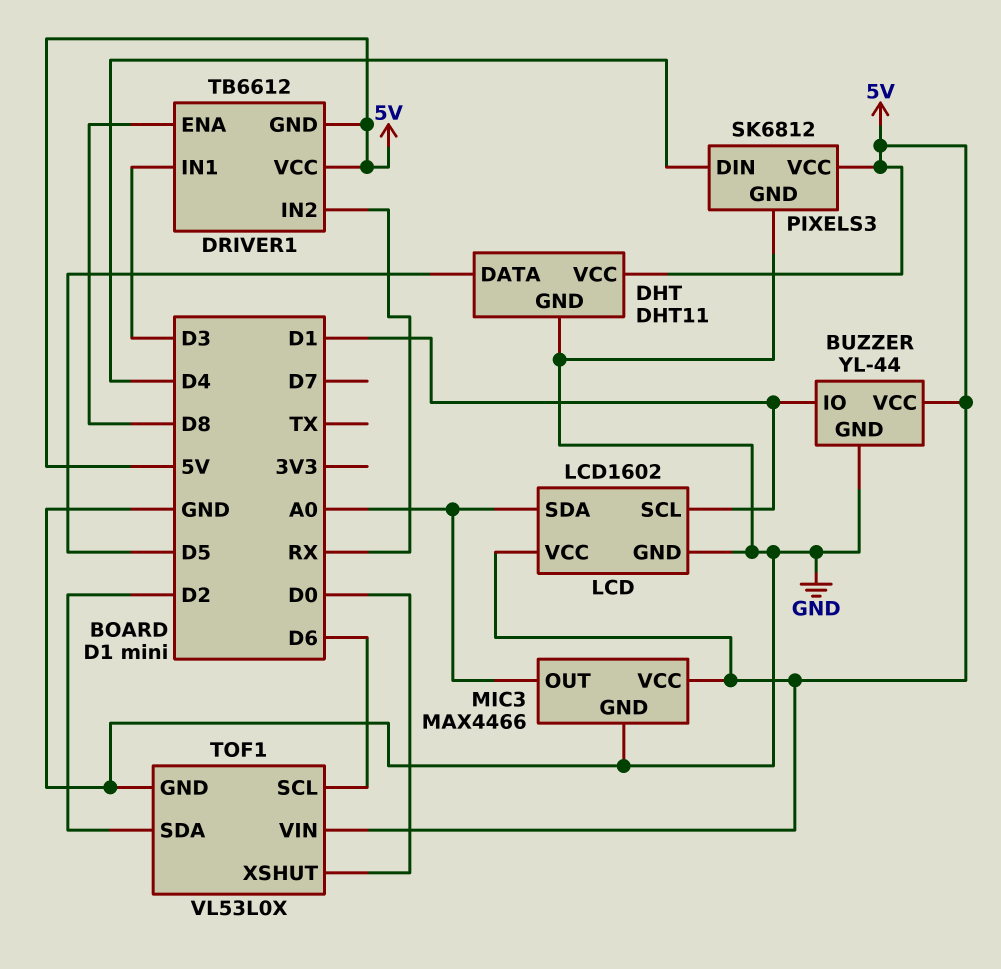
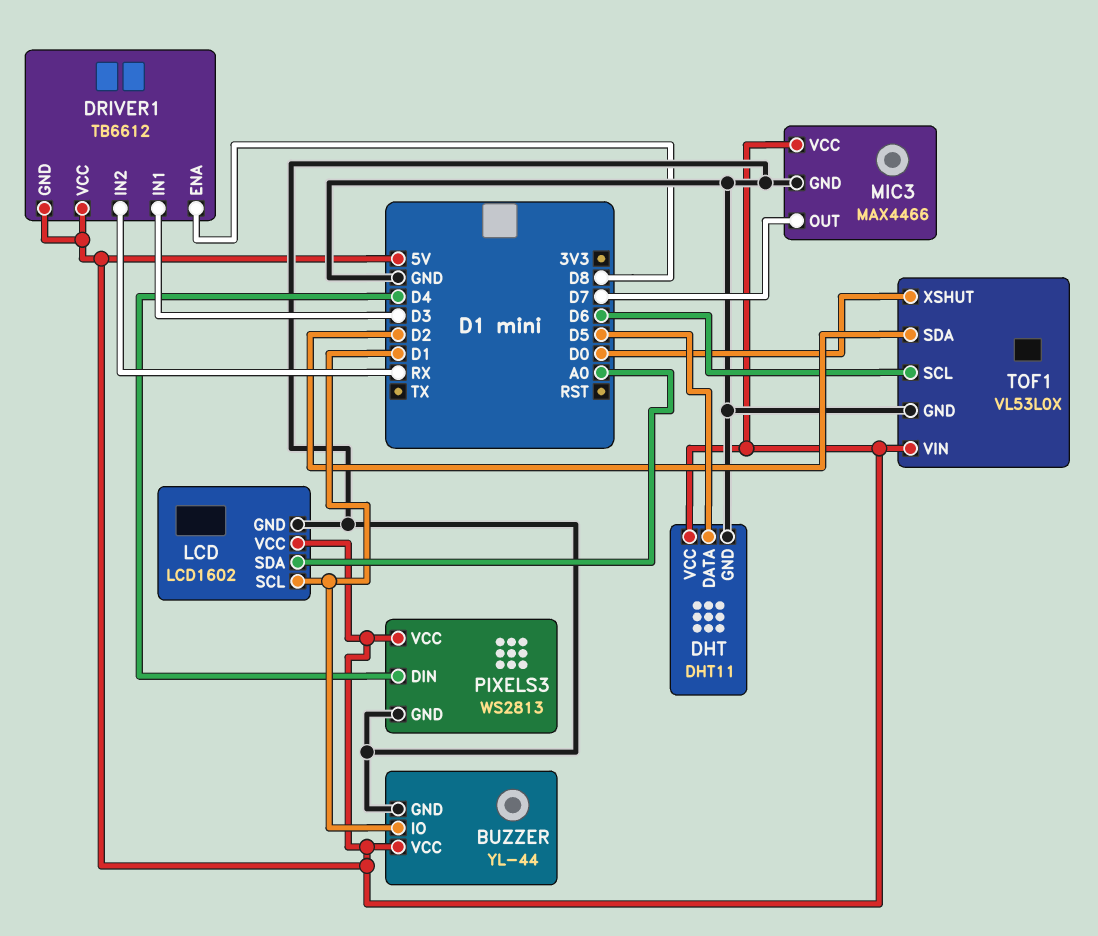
MIC3 pin OUT: A0 -> D7
PIXELS3: SK6812 -> WS2813

